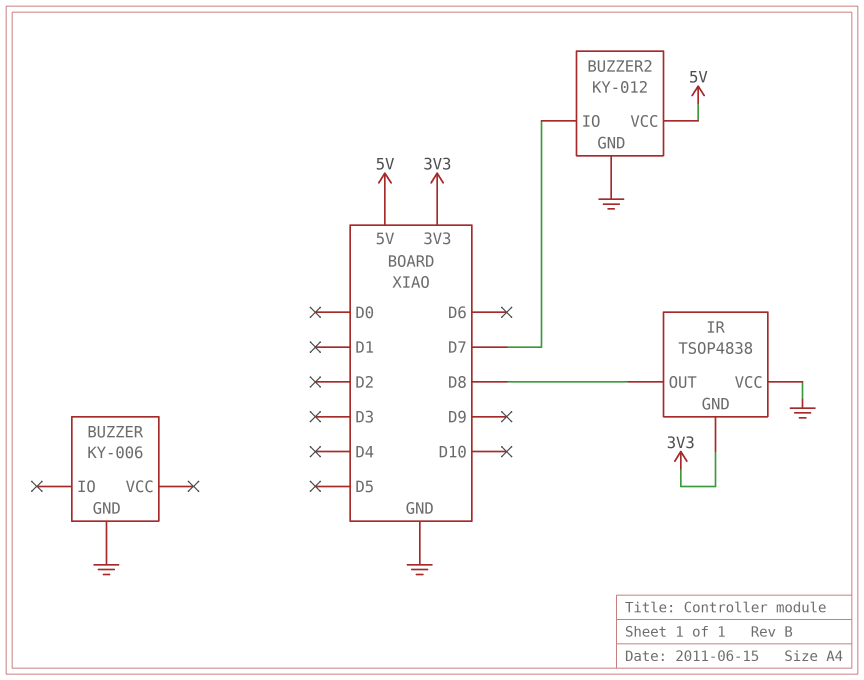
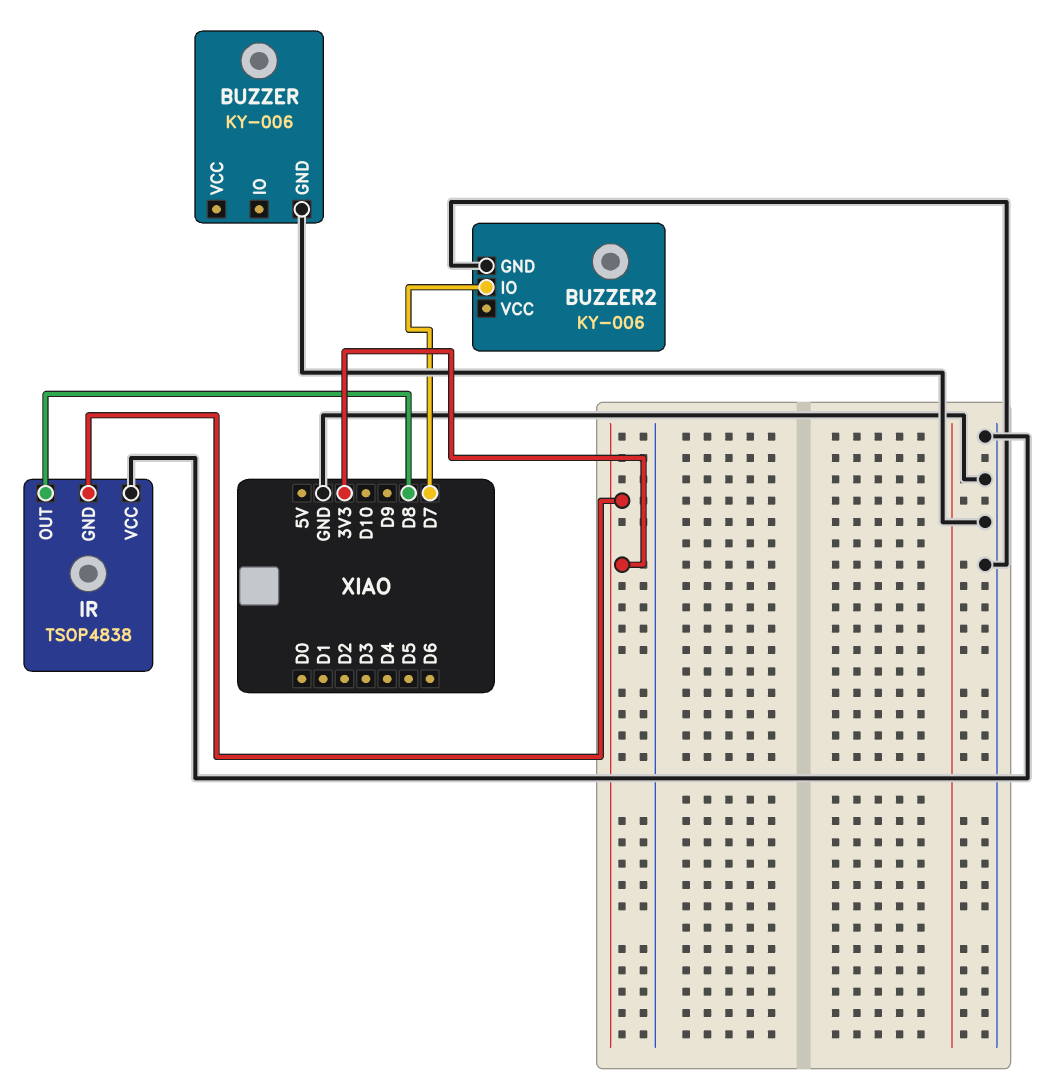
BUZZER2: KY-012 -> KY-006
BUZZER2 pin VCC: 5V -> none

